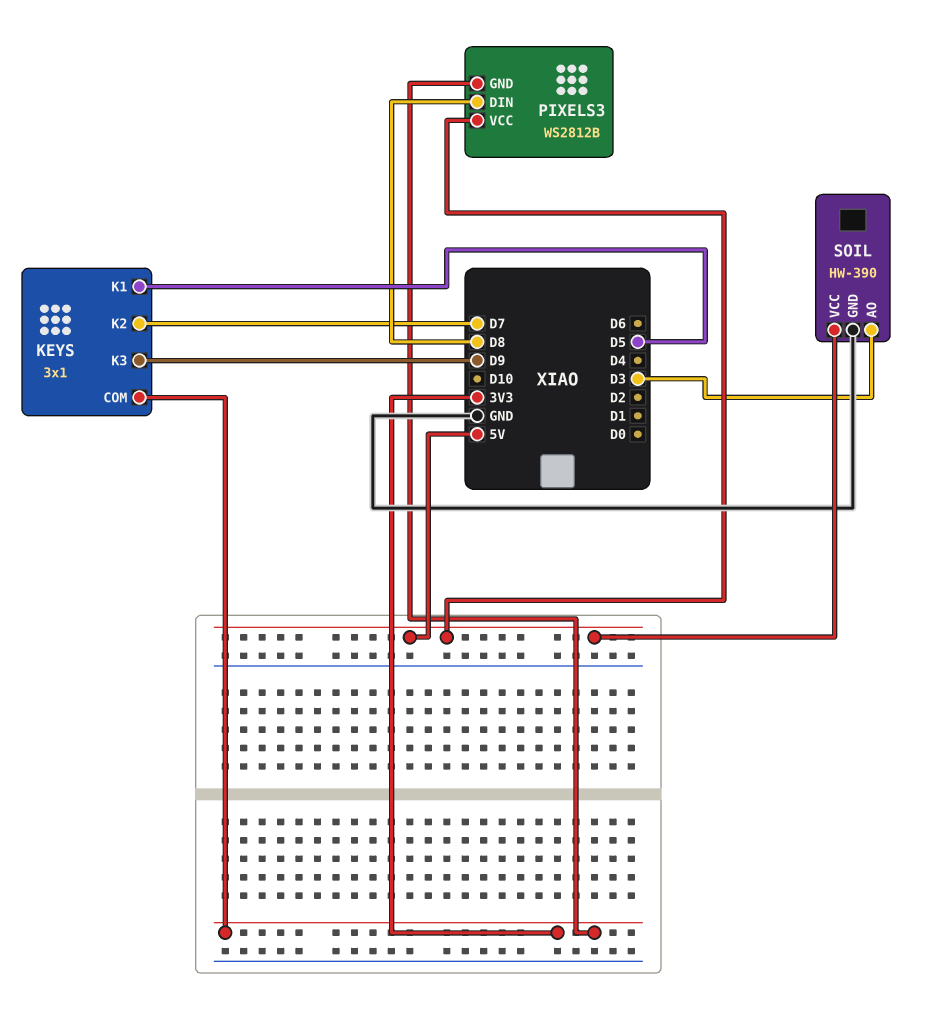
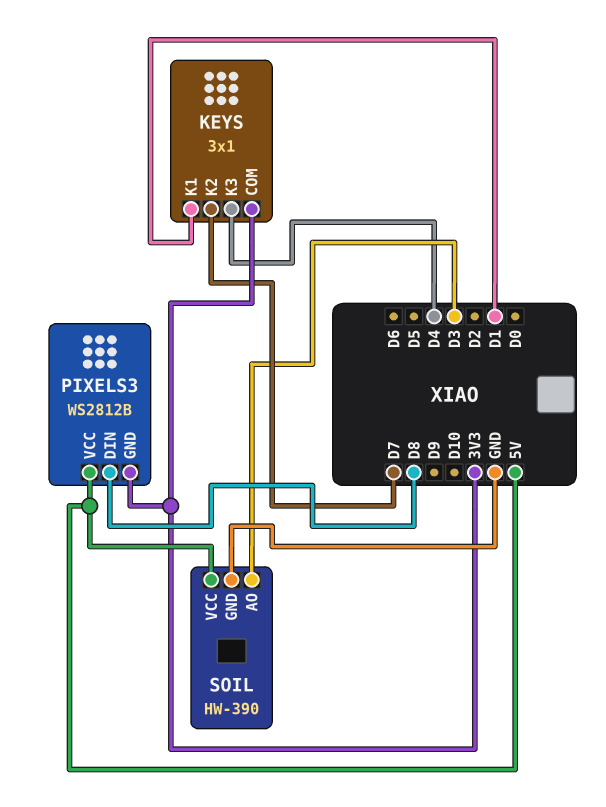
KEYS pin K1: D5 -> D1
KEYS pin K3: D9 -> D4

